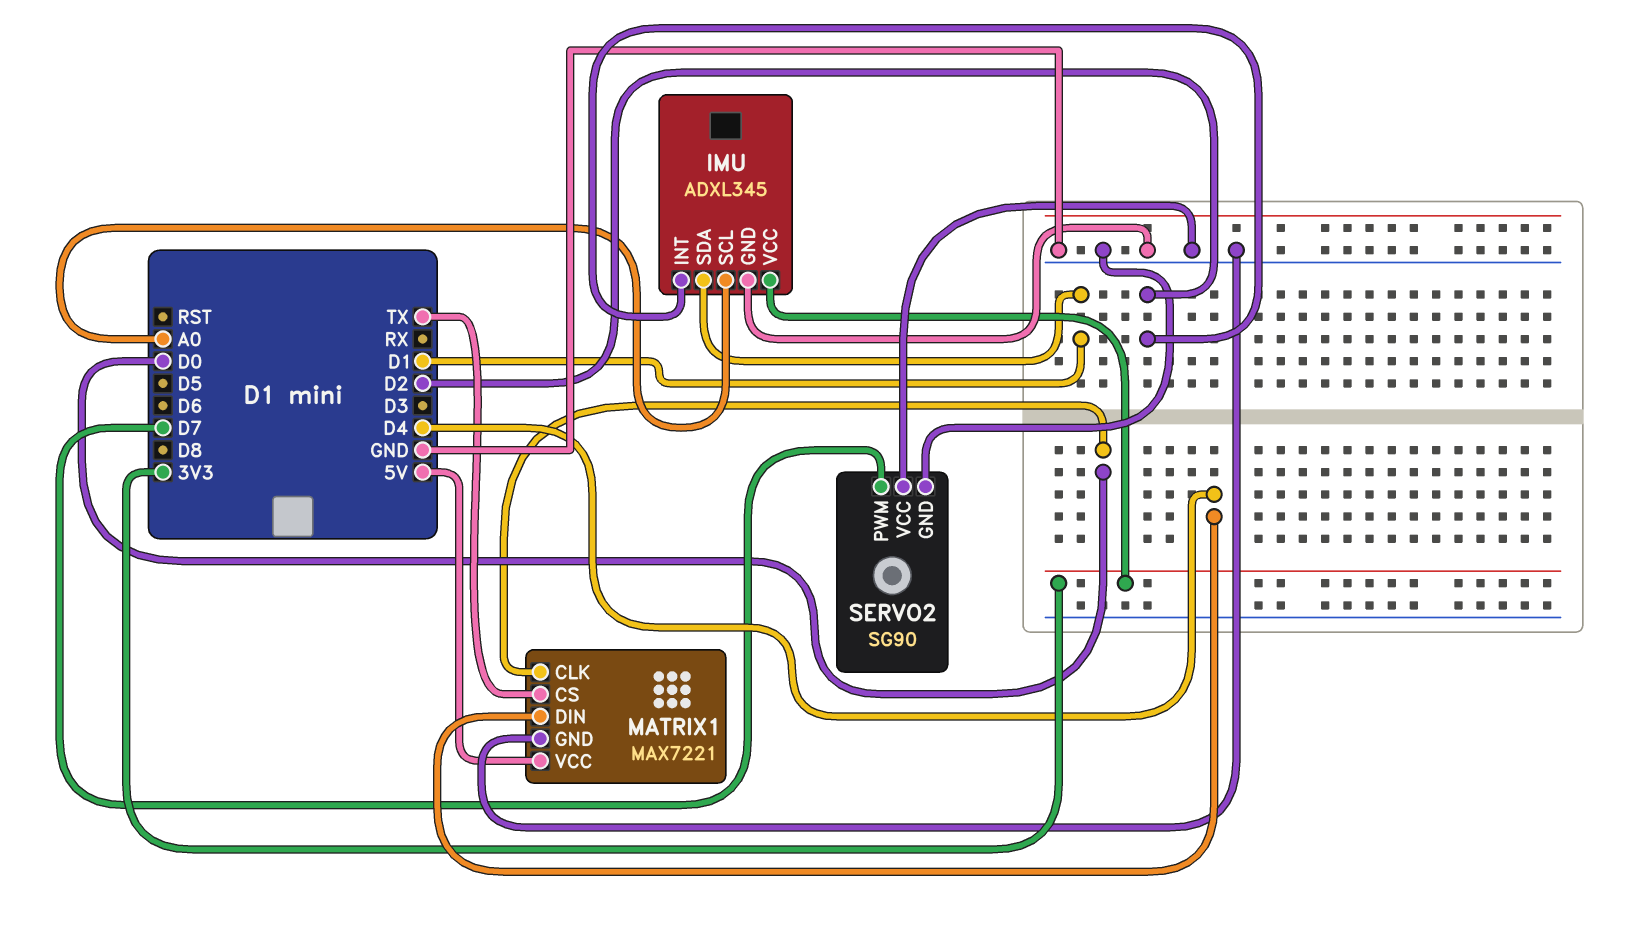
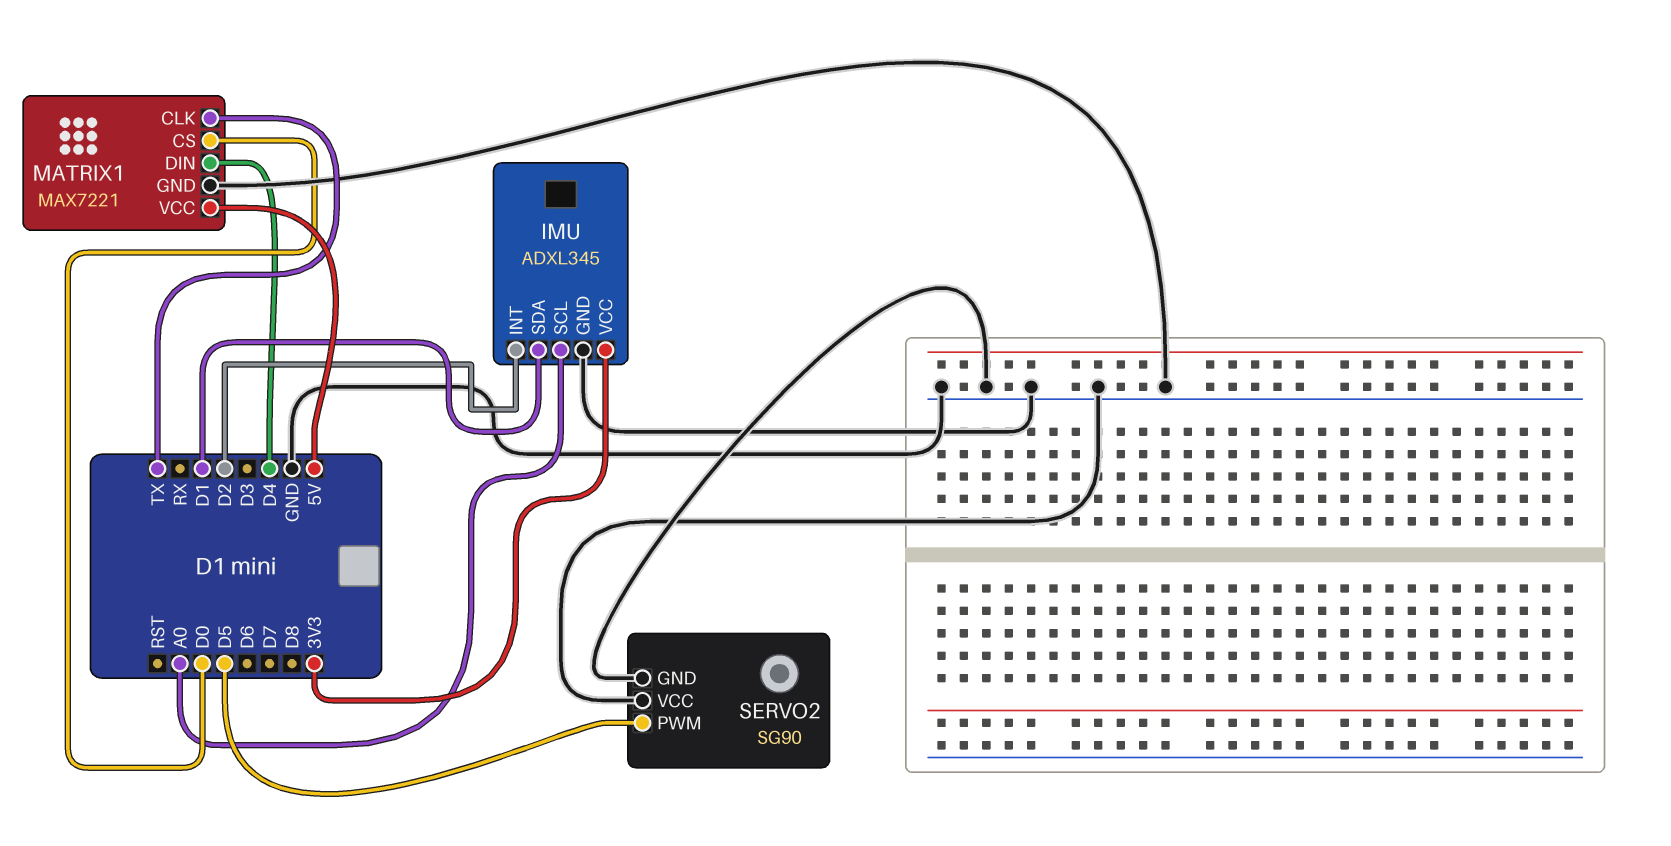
MATRIX1 pin CLK: D0 -> TX
MATRIX1 pin CS: TX -> D0
SERVO2 pin PWM: D7 -> D5

